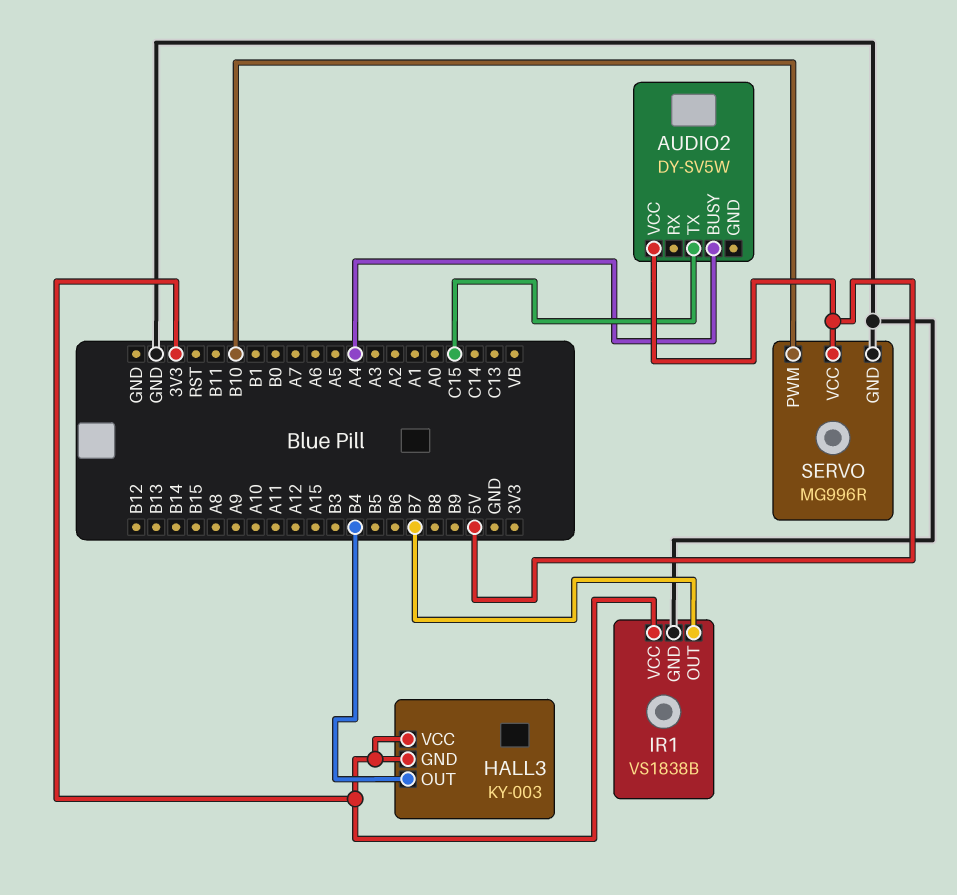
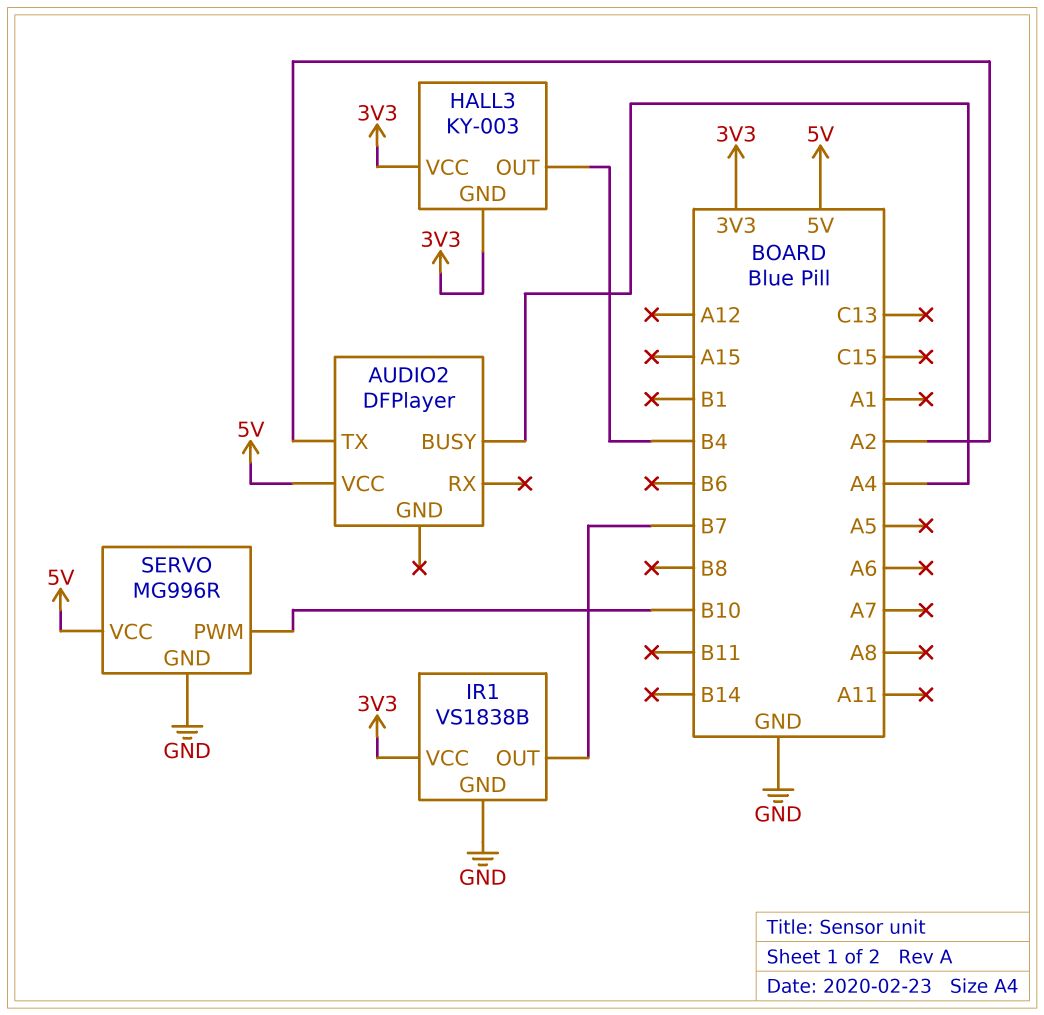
AUDIO2: DY-SV5W -> DFPlayer
AUDIO2 pin TX: C15 -> A2

